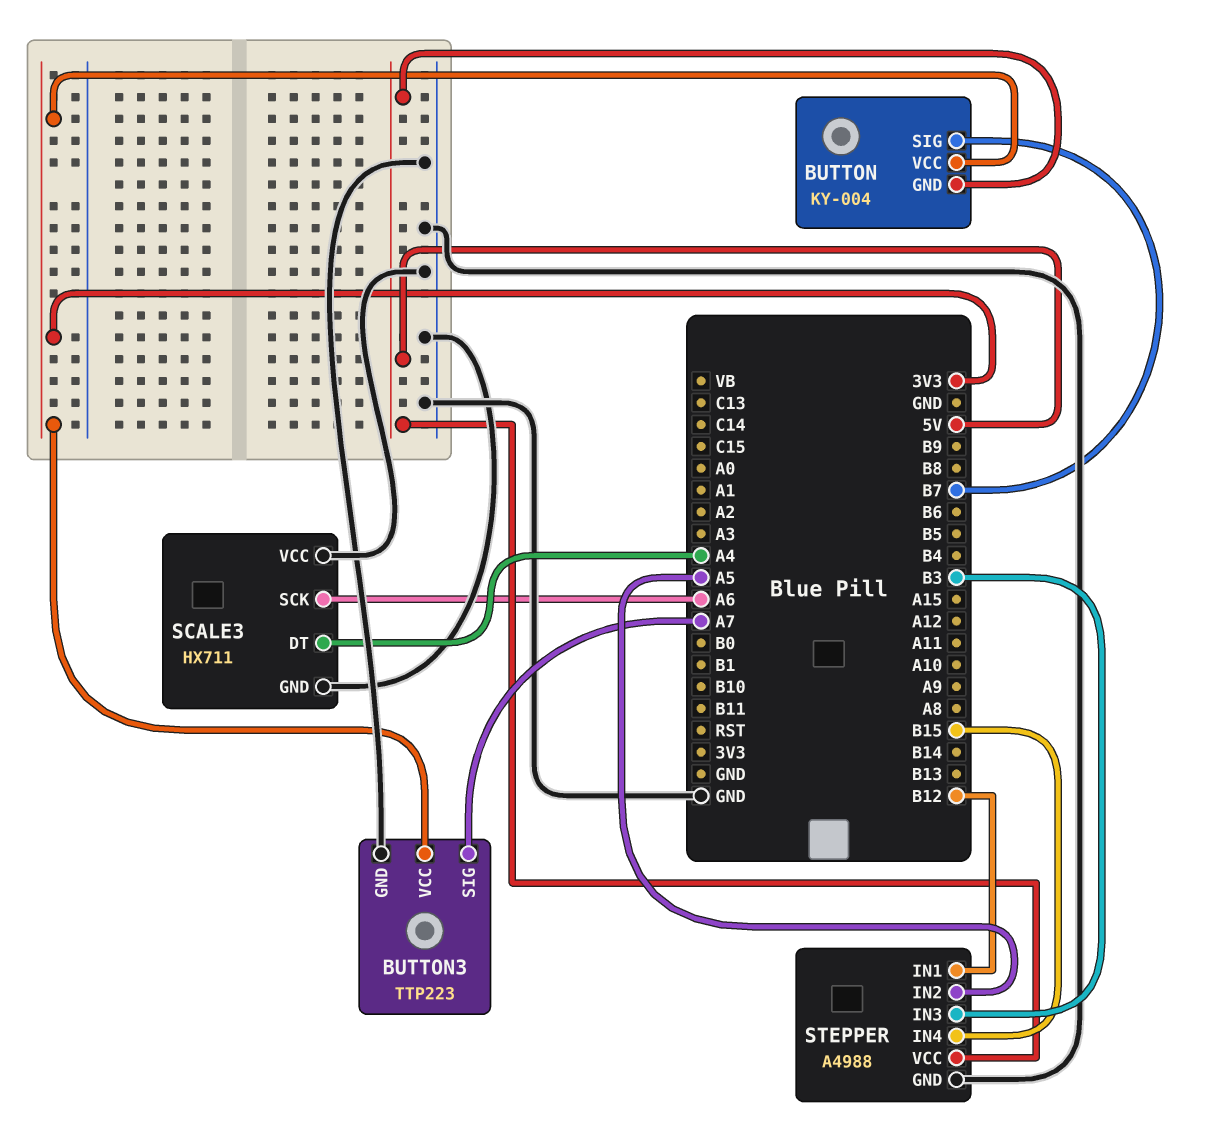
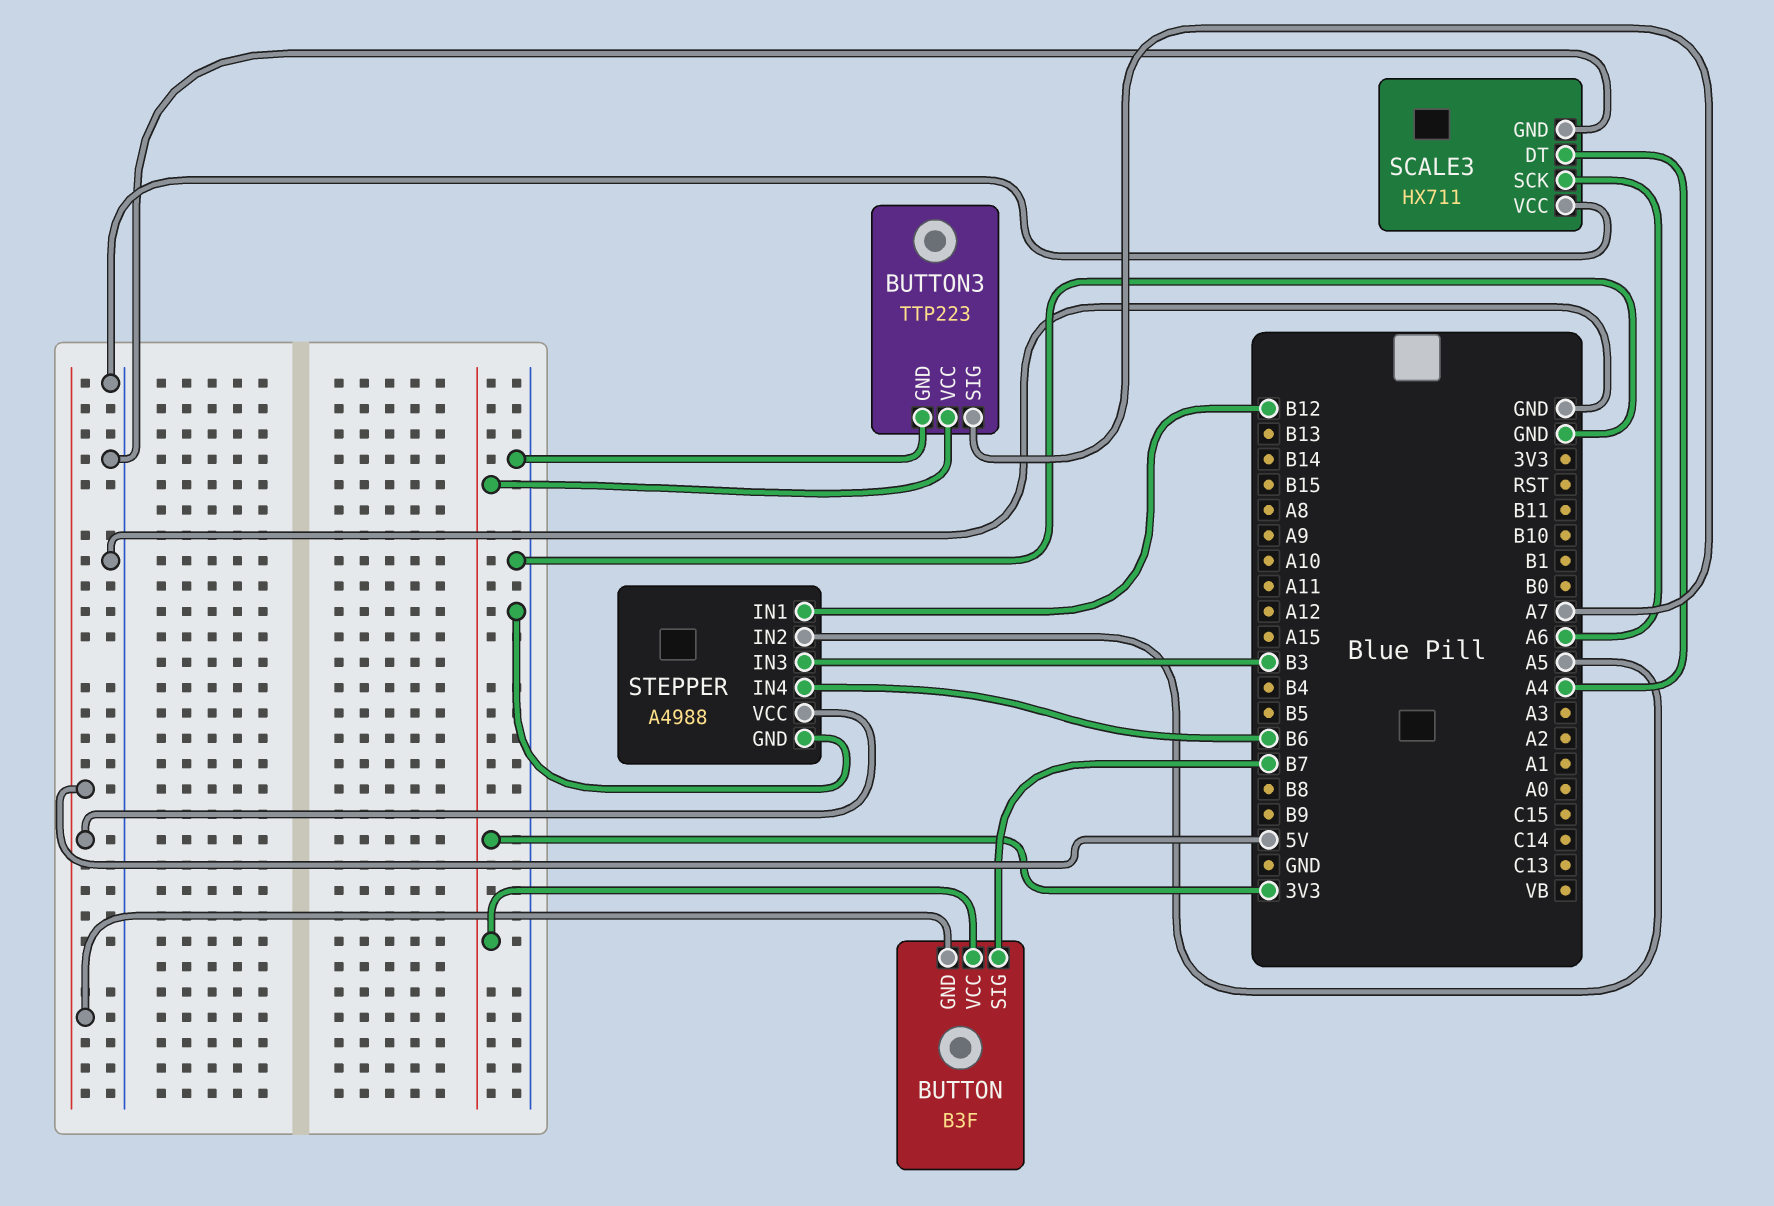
BUTTON: KY-004 -> B3F
STEPPER pin IN4: B15 -> B6

